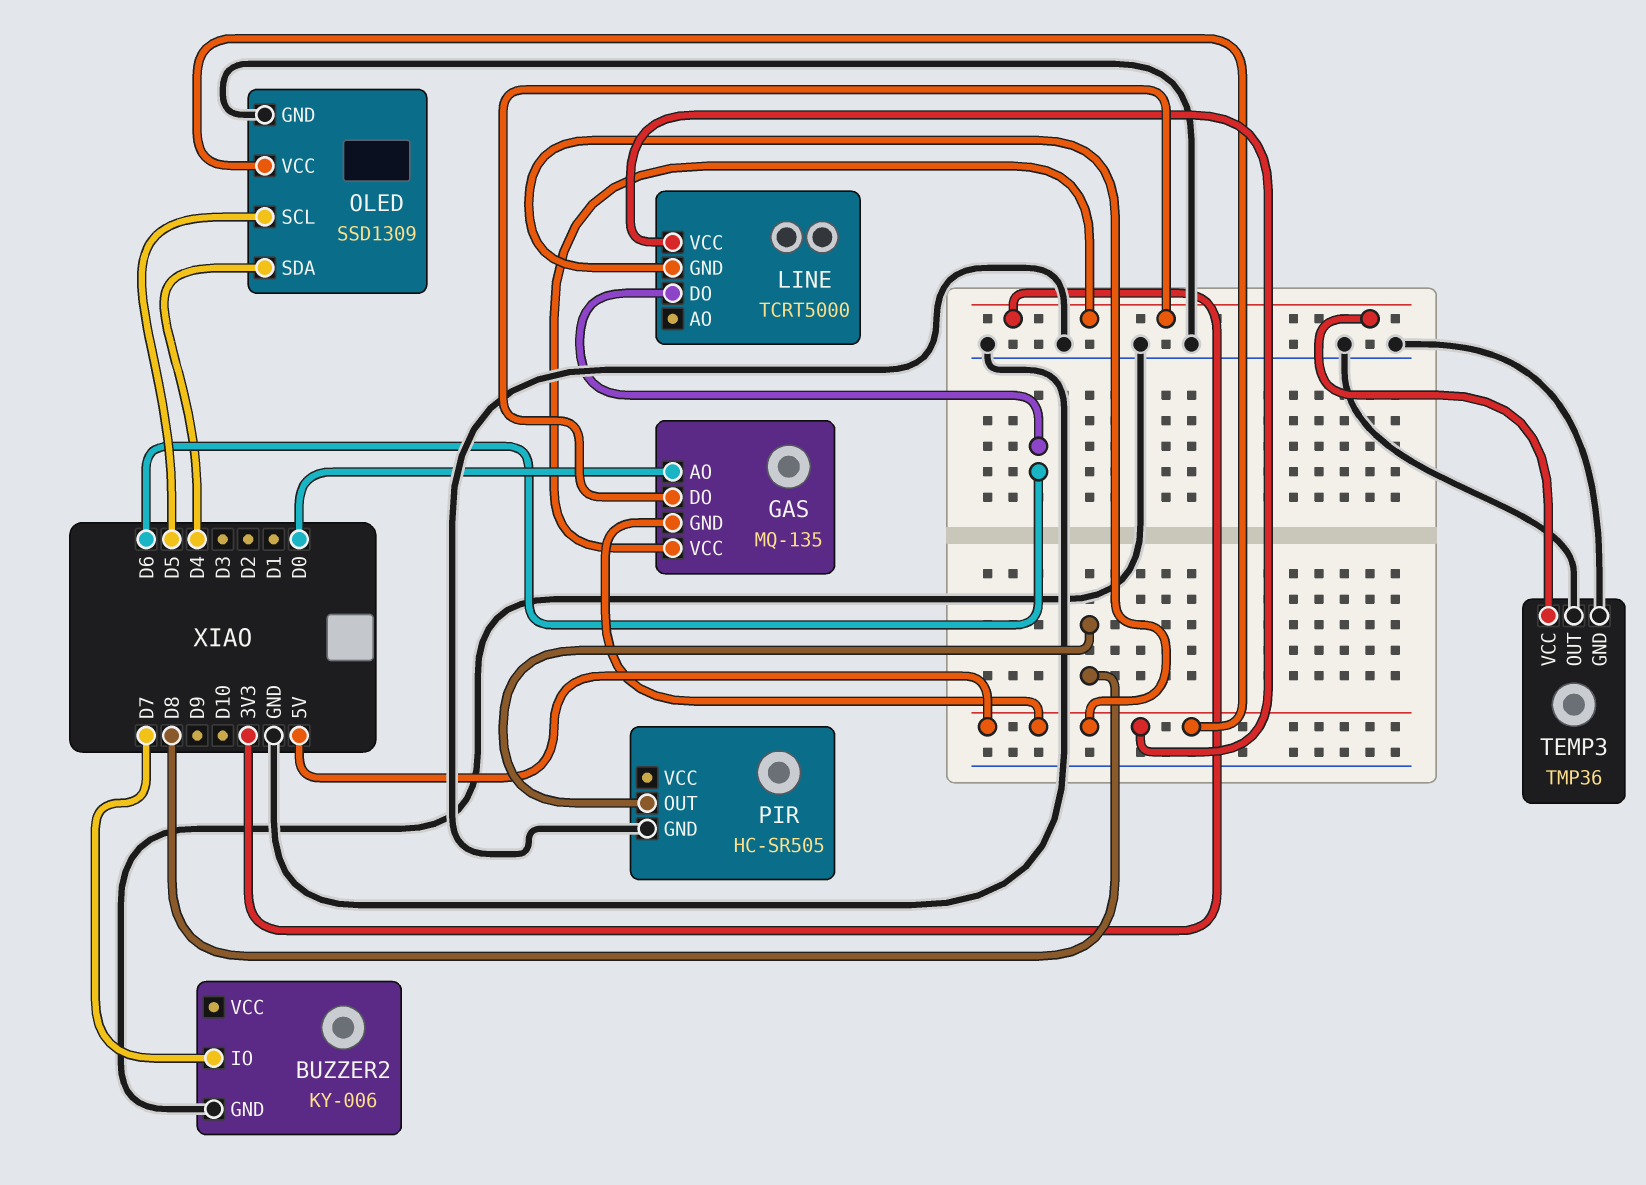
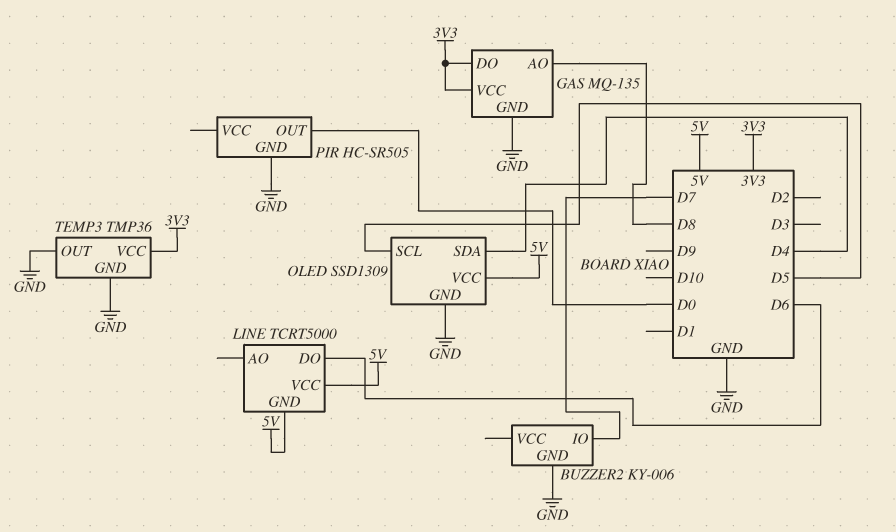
GAS pin AO: D0 -> D8
GAS pin GND: 5V -> GND
PIR pin OUT: D8 -> D0

